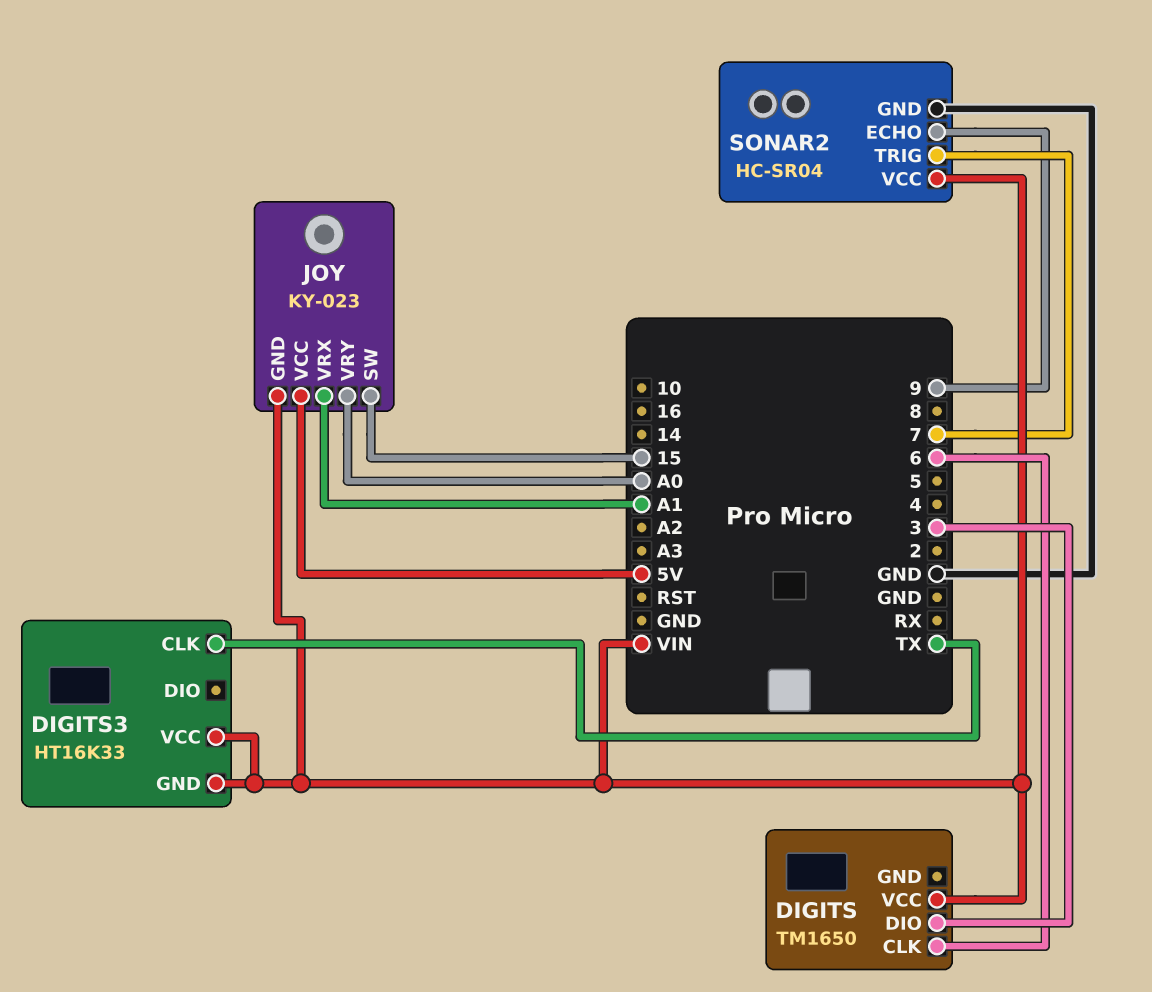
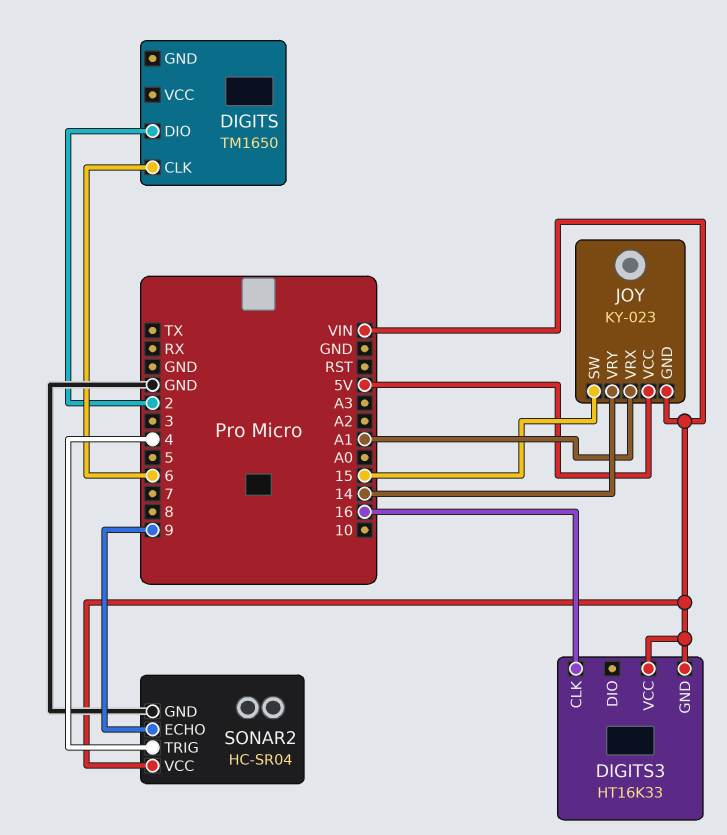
DIGITS pin DIO: 3 -> 2
DIGITS pin VCC: VIN -> none
DIGITS3 pin CLK: TX -> 16
JOY pin VRY: A0 -> 14
SONAR2 pin TRIG: 7 -> 4

